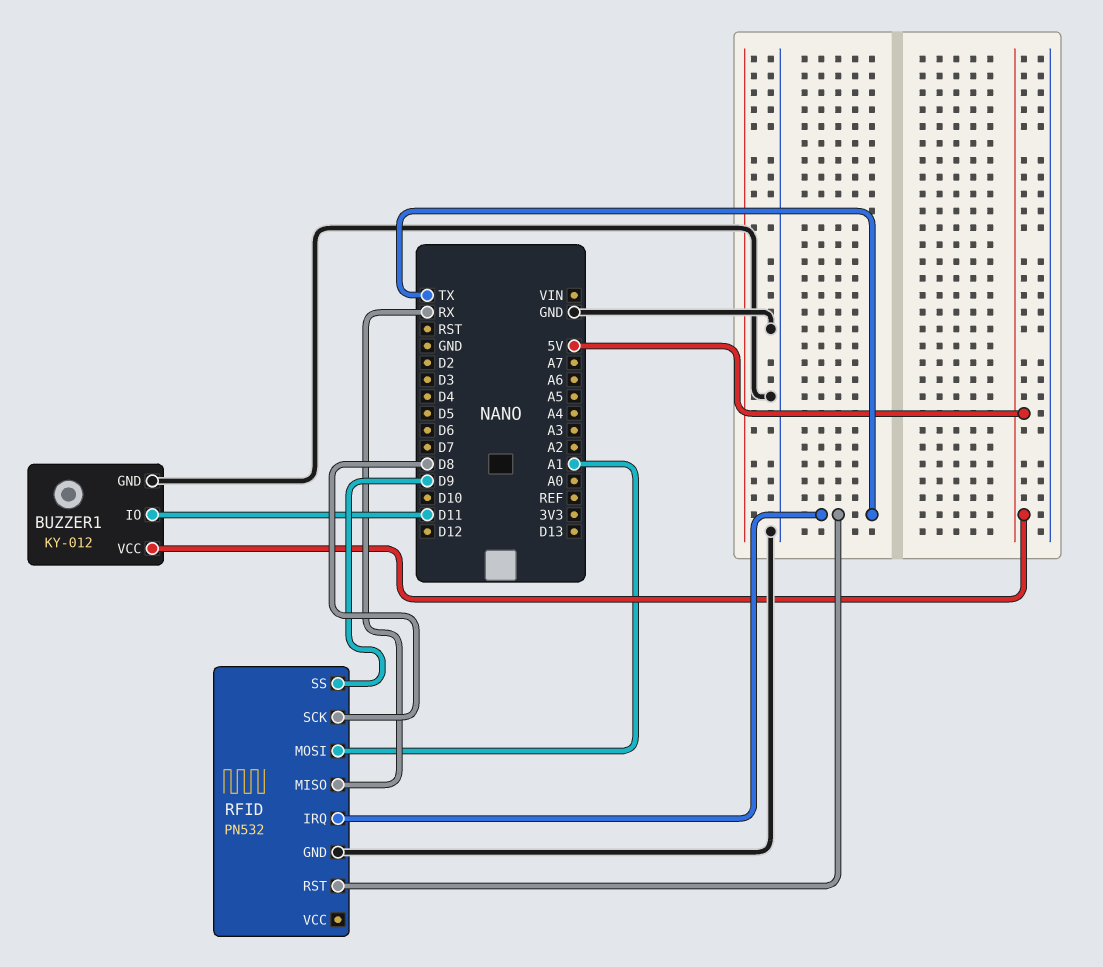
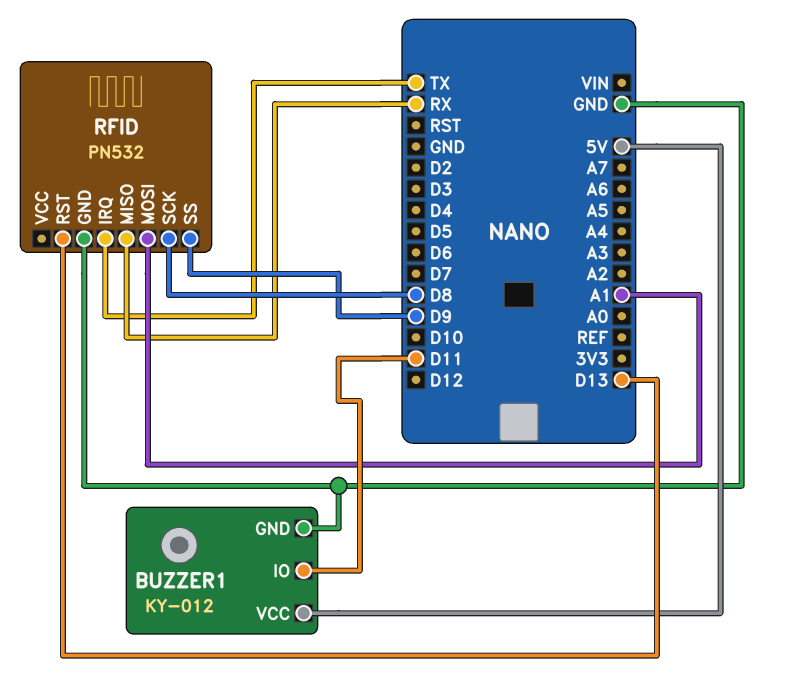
RFID pin RST: TX -> D13

